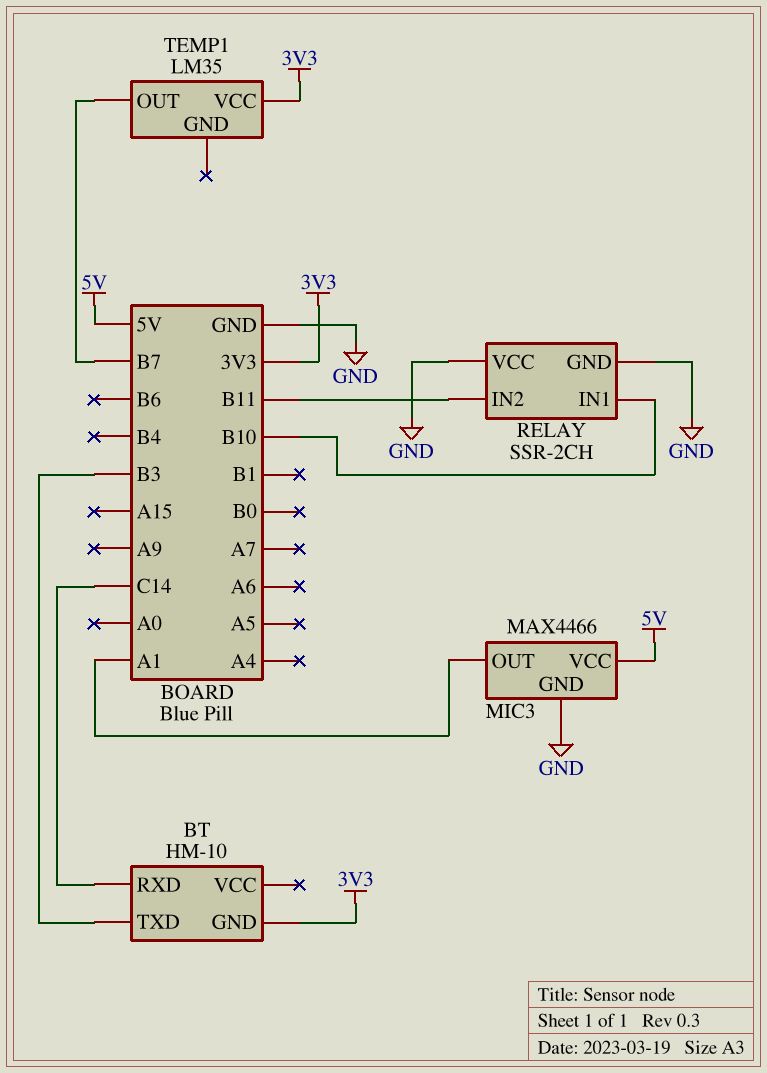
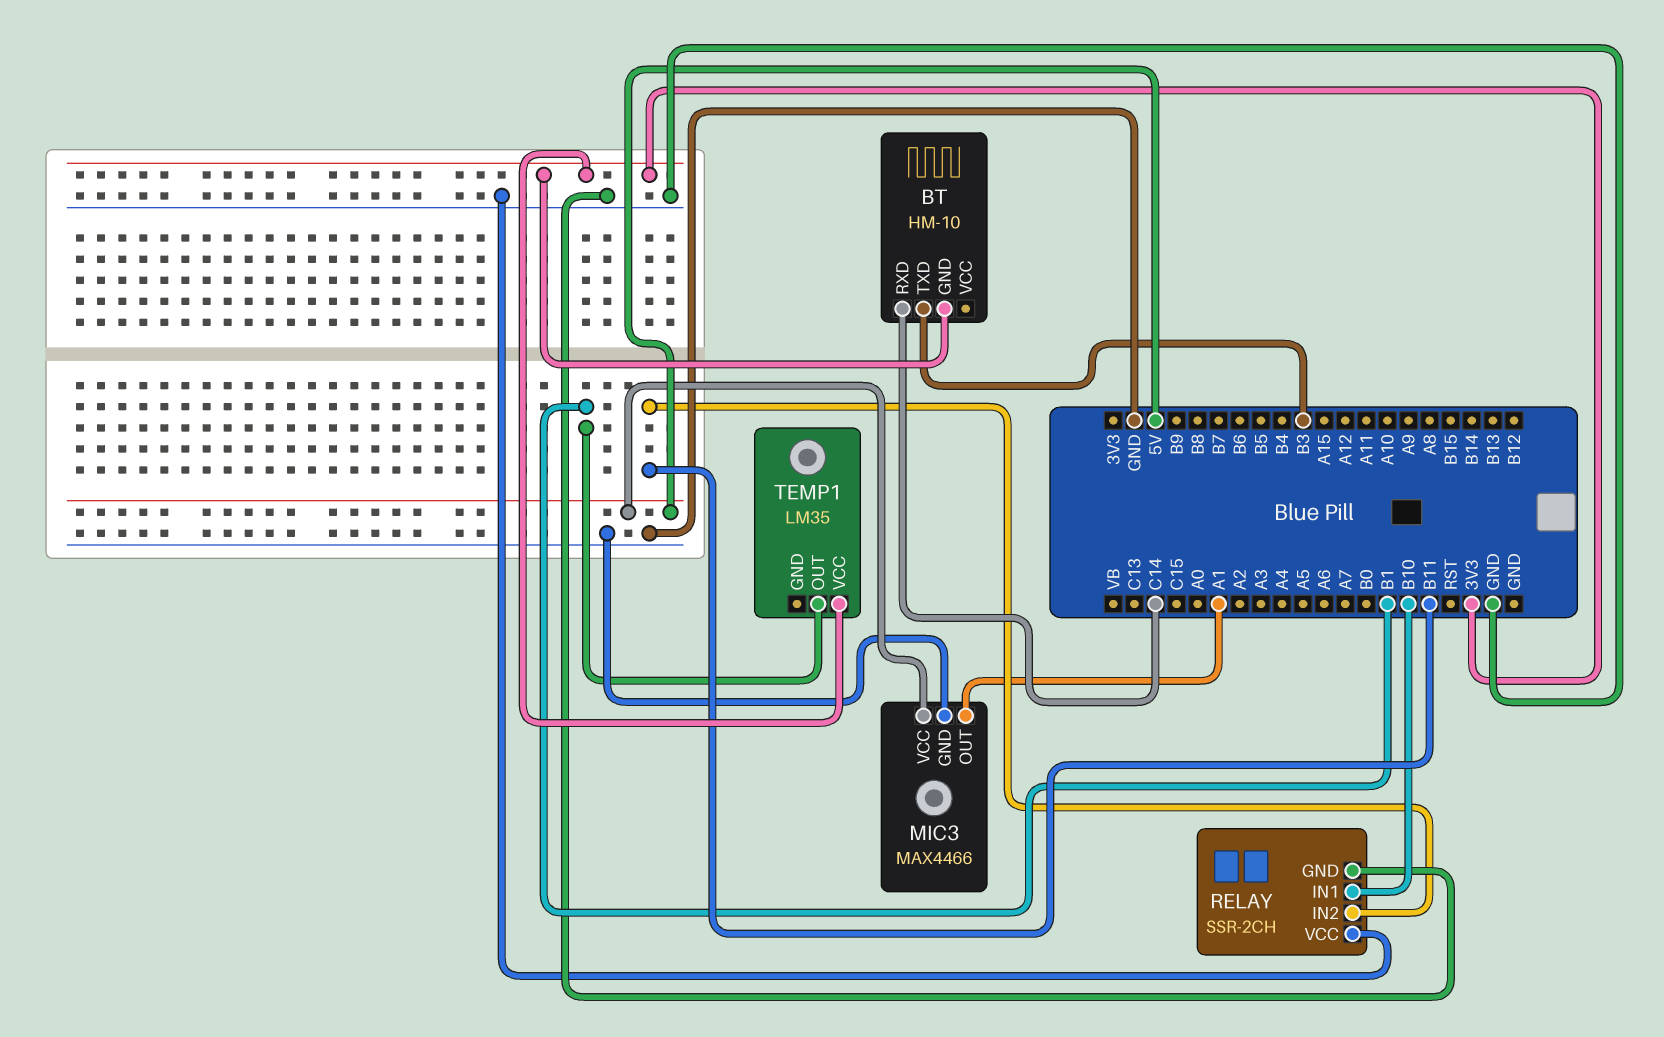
TEMP1 pin OUT: B7 -> B1

